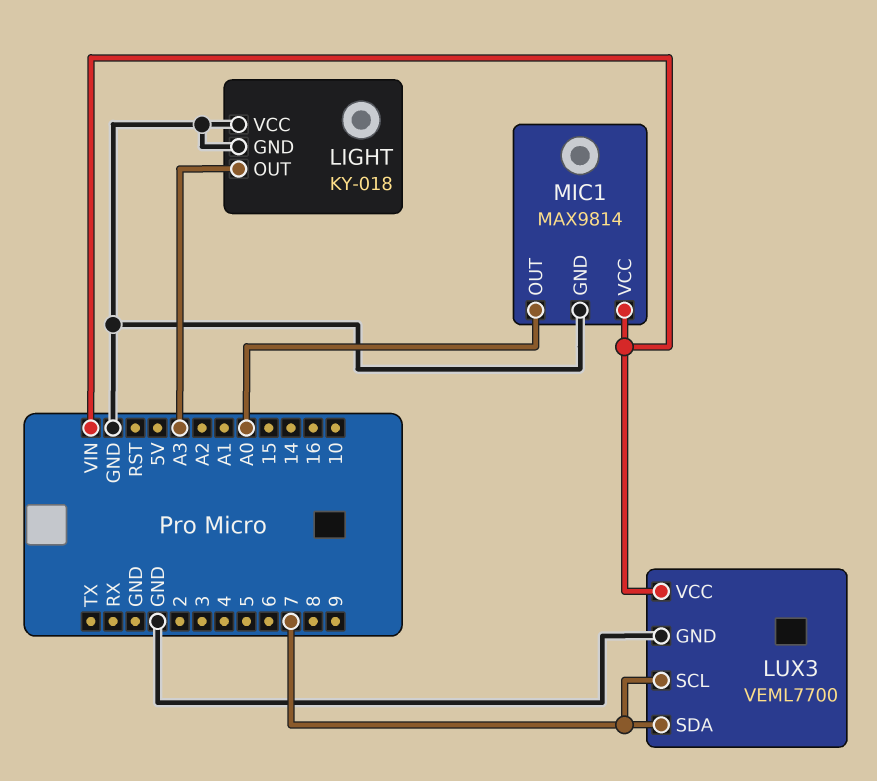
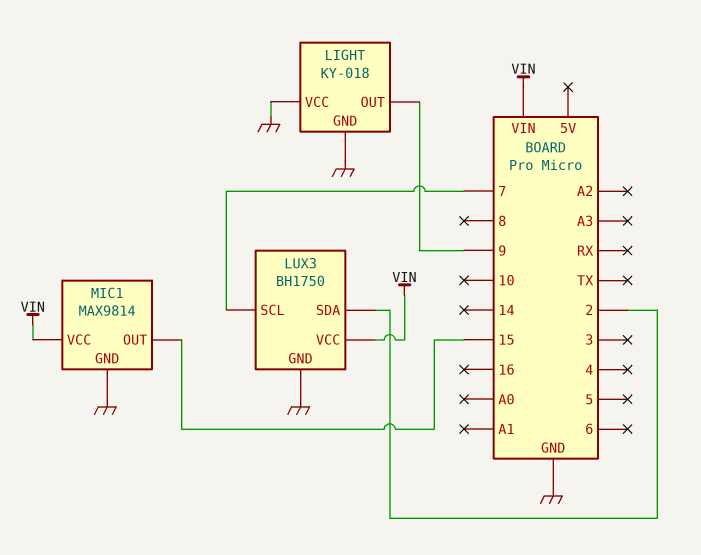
LIGHT pin OUT: A3 -> 9
LUX3: VEML7700 -> BH1750
LUX3 pin SDA: 7 -> 2
MIC1 pin OUT: A0 -> 15

